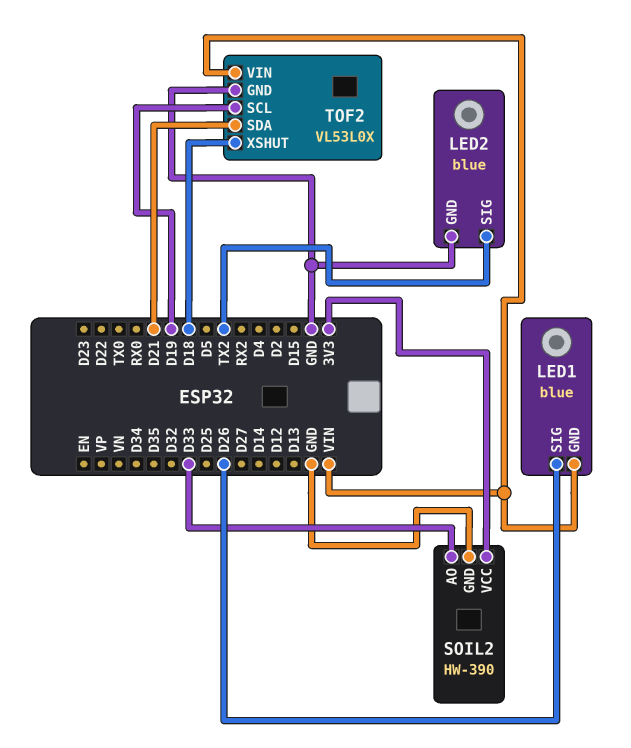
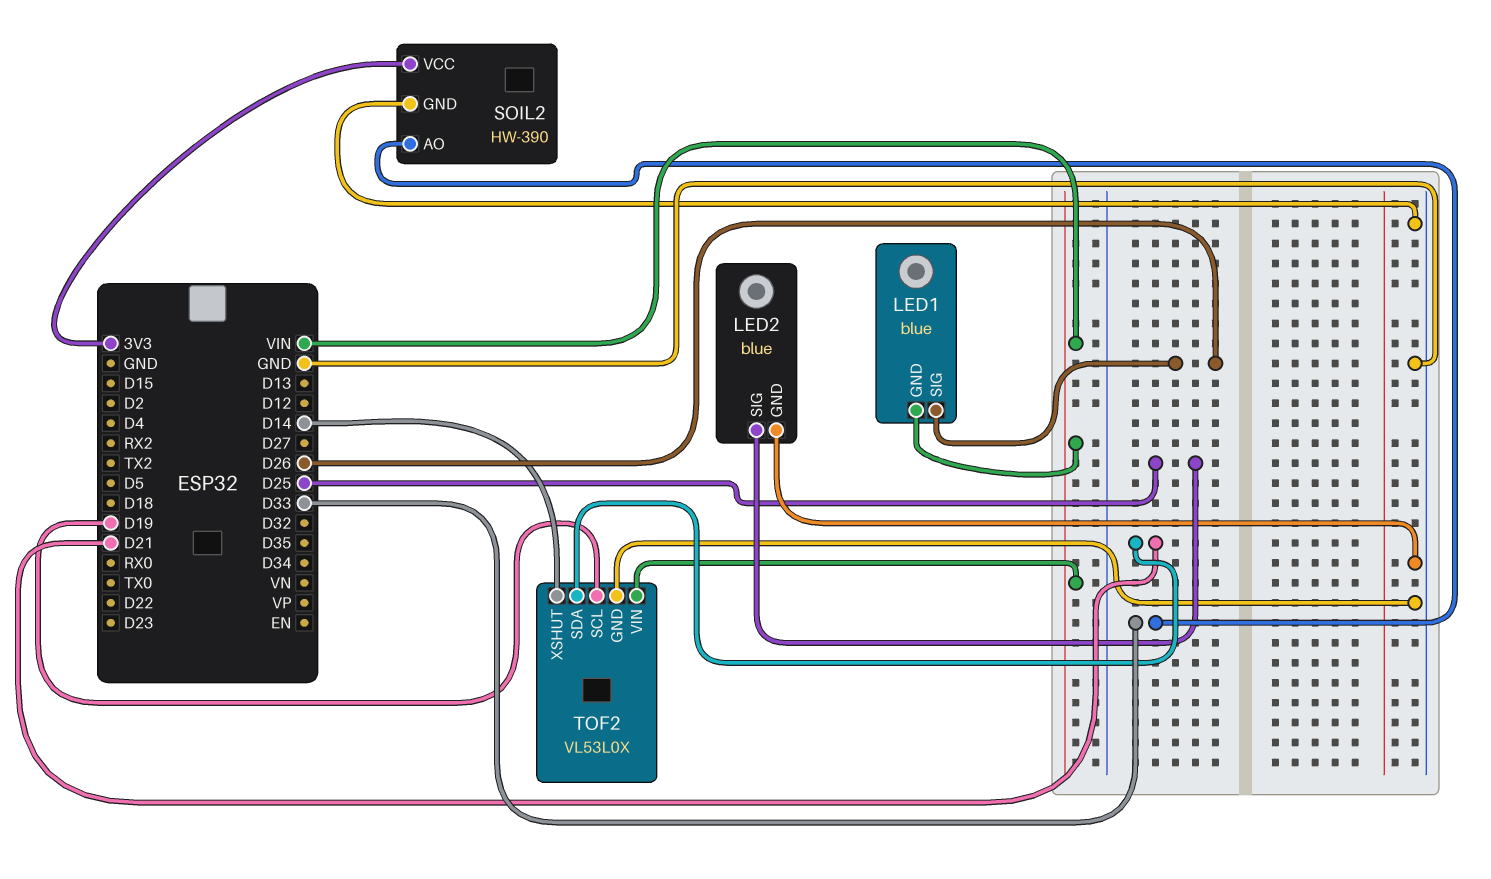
LED2 pin SIG: TX2 -> D25
TOF2 pin XSHUT: D18 -> D14

